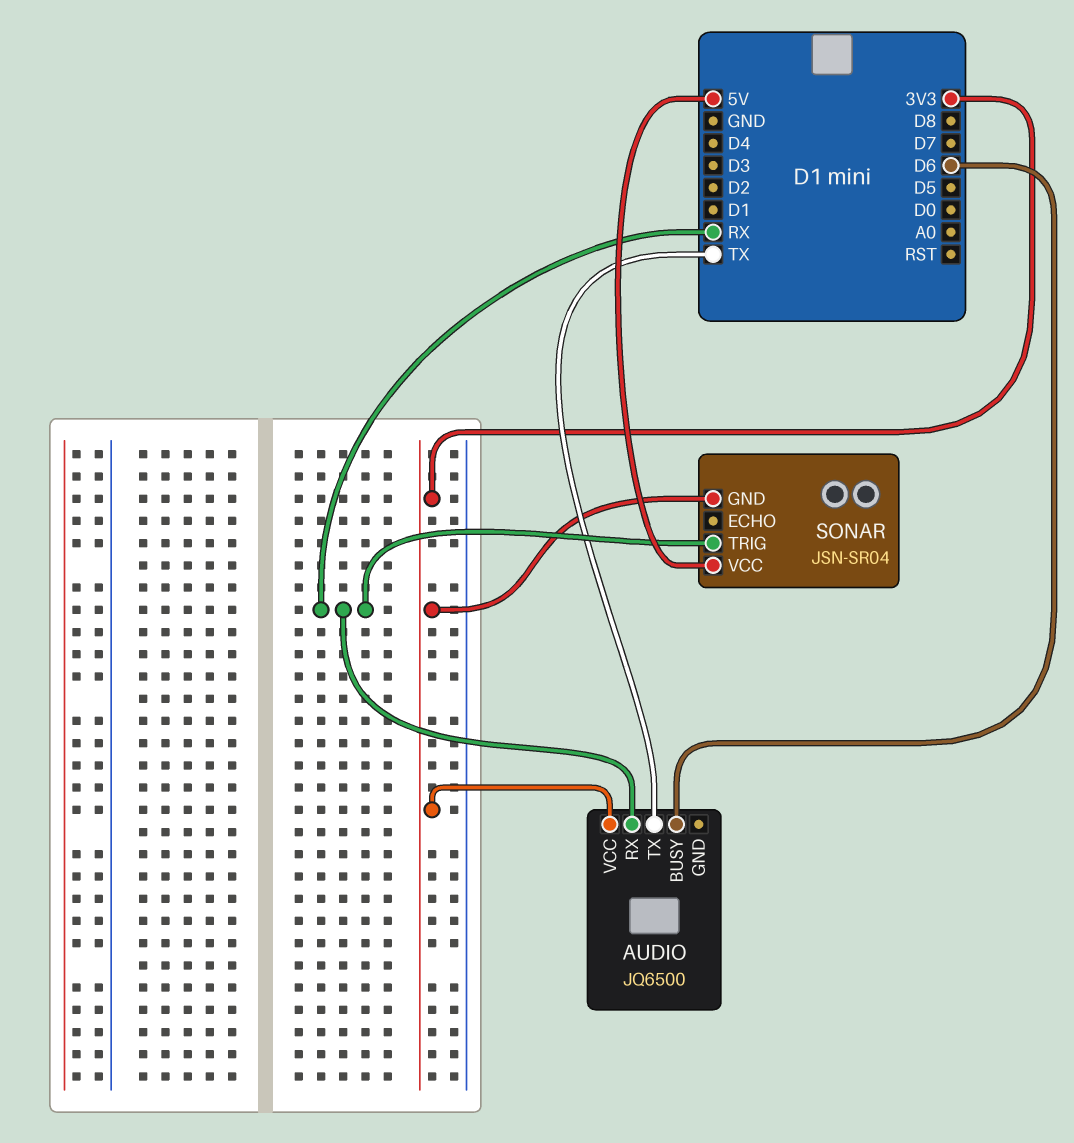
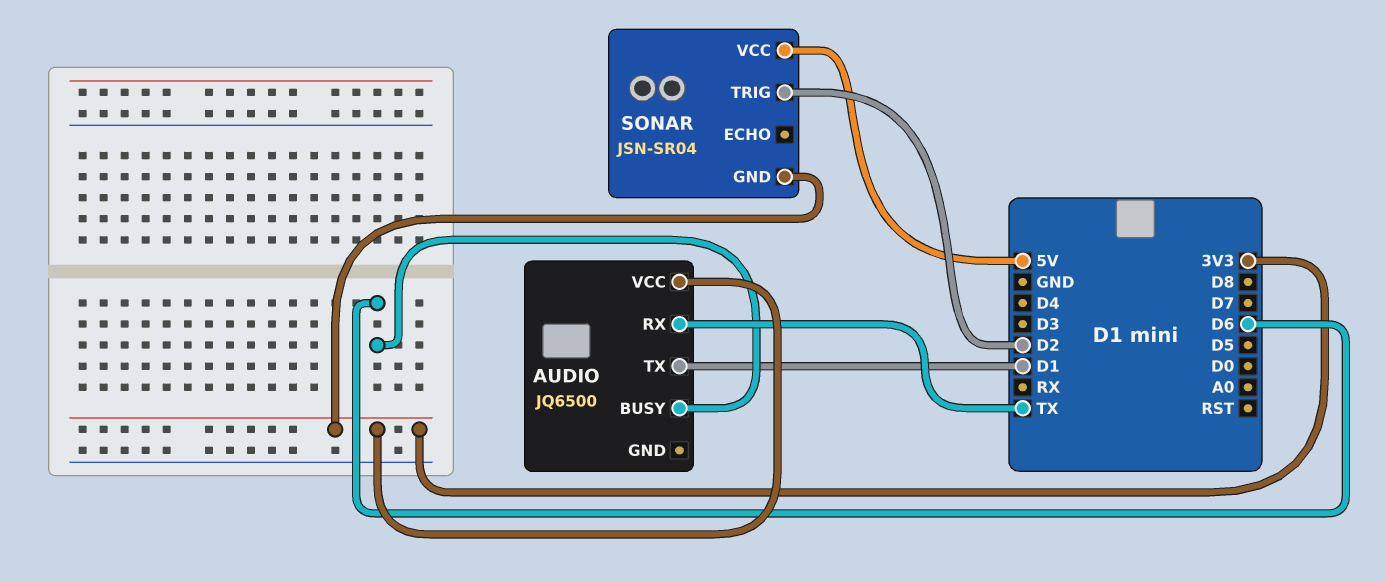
AUDIO pin RX: RX -> TX
AUDIO pin TX: TX -> D1
SONAR pin TRIG: RX -> D2

